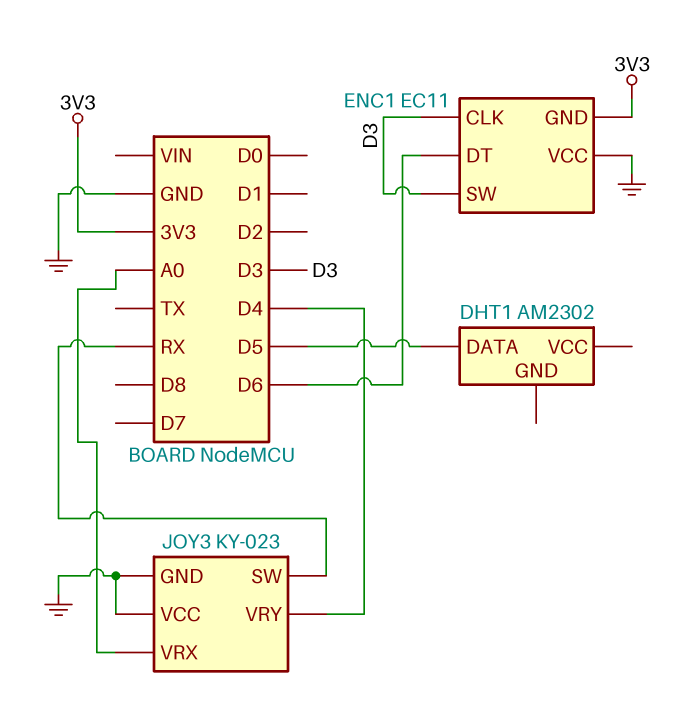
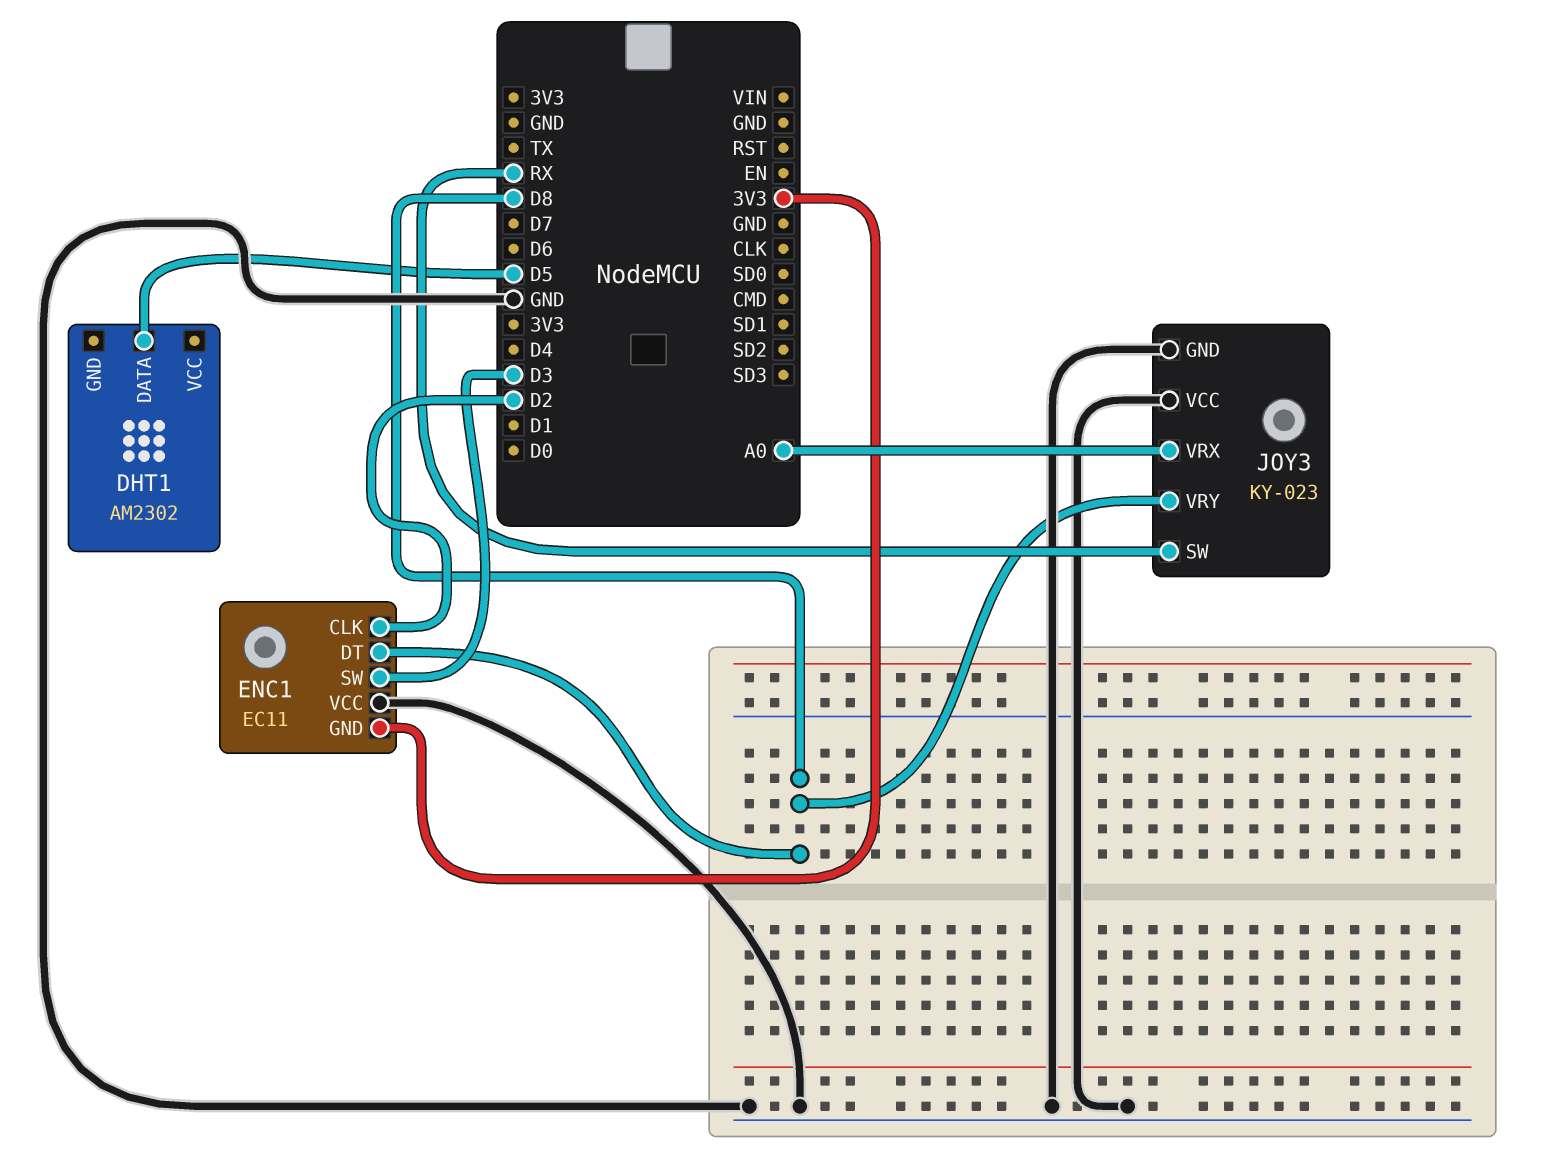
ENC1 pin CLK: D3 -> D2
ENC1 pin DT: D6 -> D8
JOY3 pin VRY: D4 -> D8

